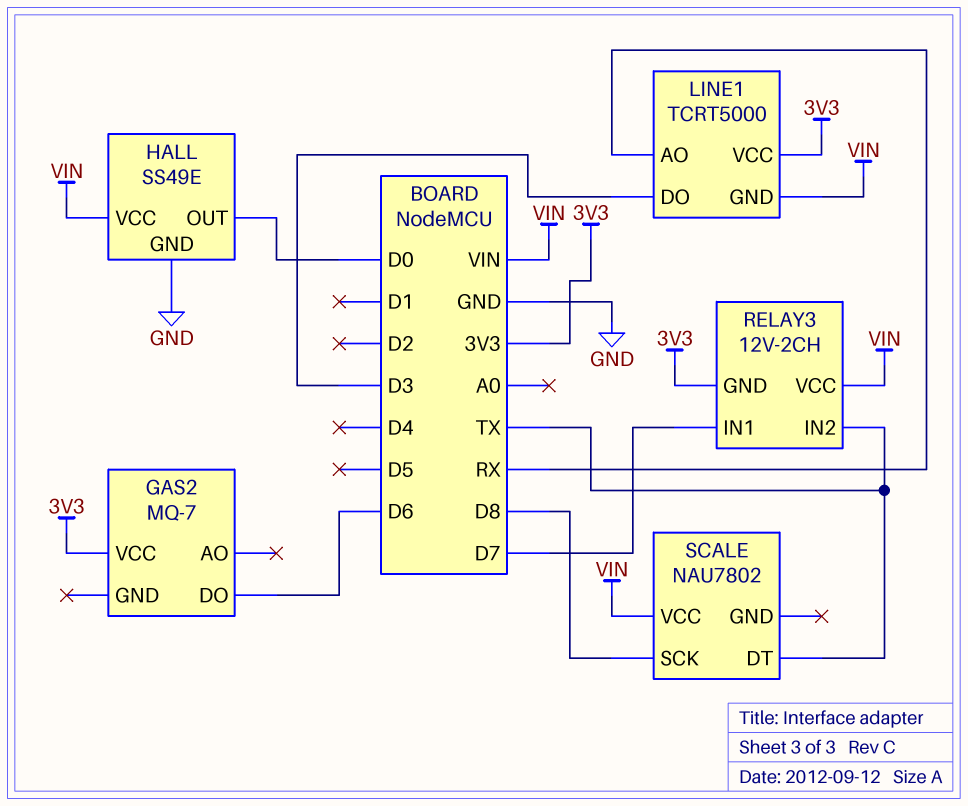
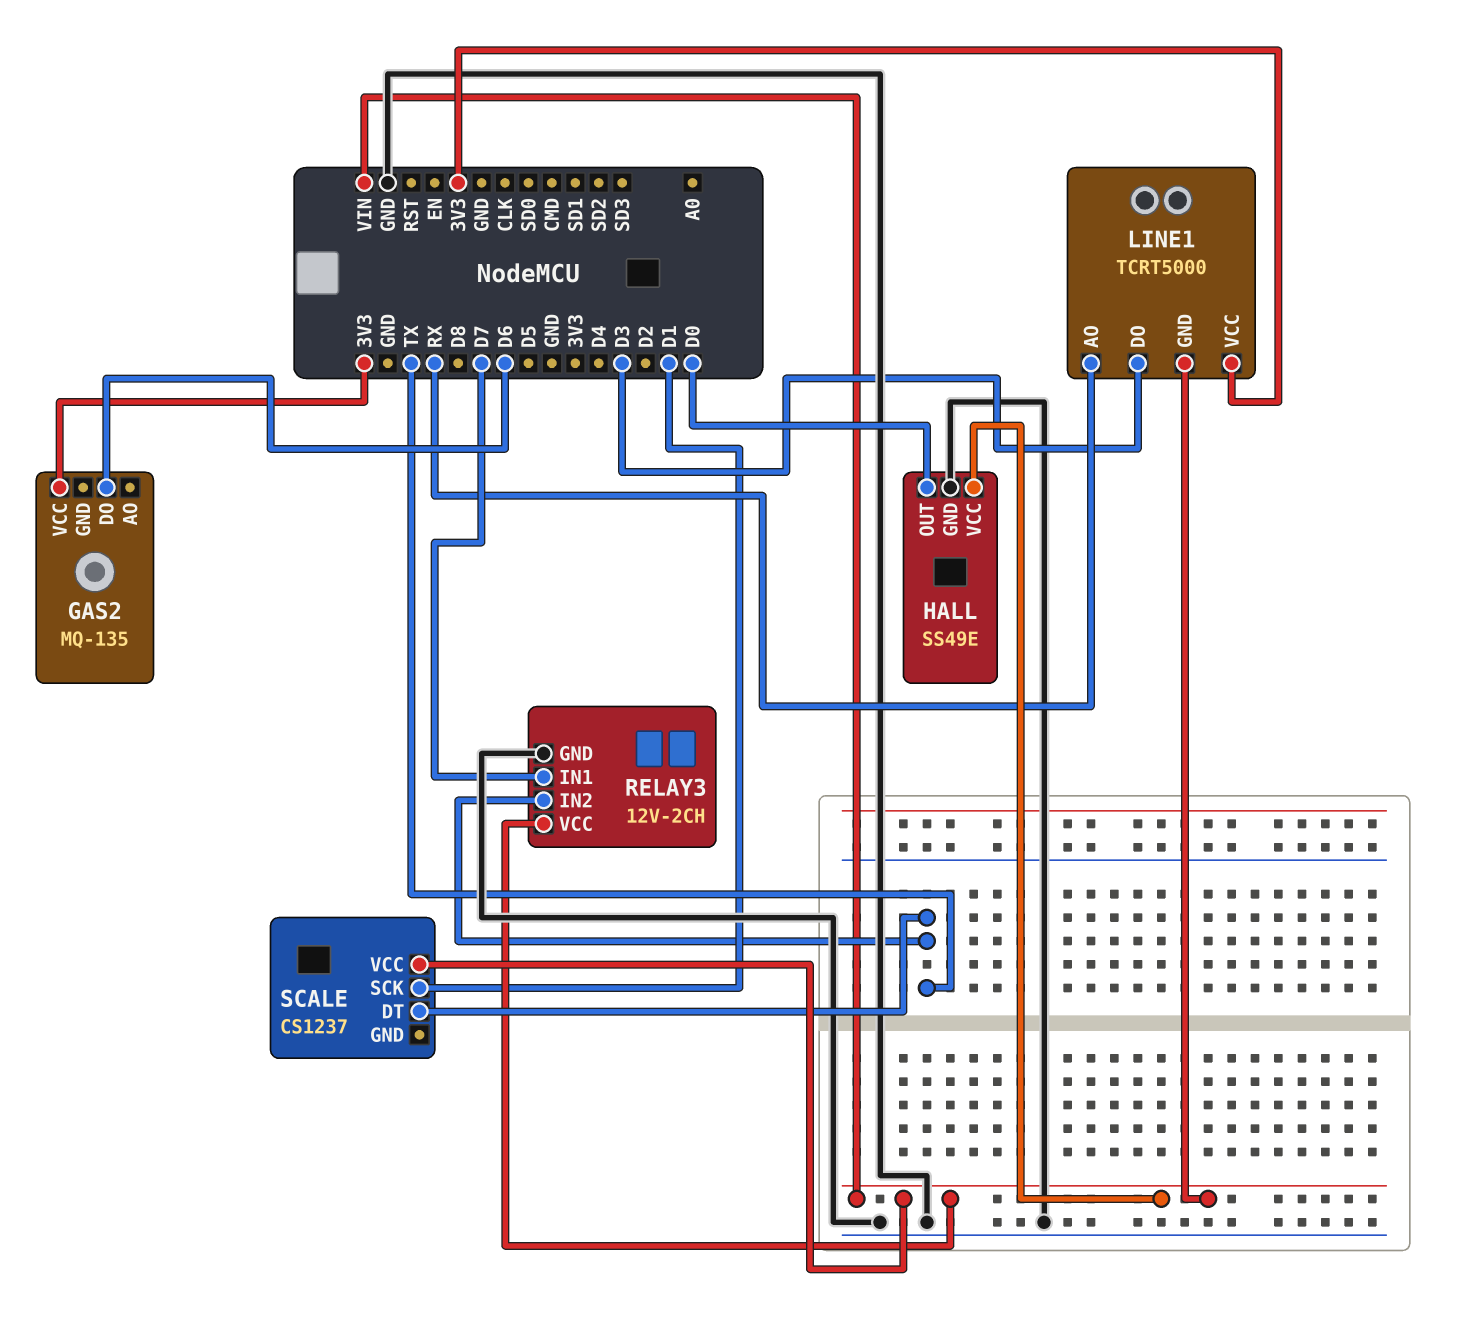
GAS2: MQ-7 -> MQ-135
RELAY3 pin GND: 3V3 -> GND
SCALE: NAU7802 -> CS1237
SCALE pin SCK: D8 -> D1

